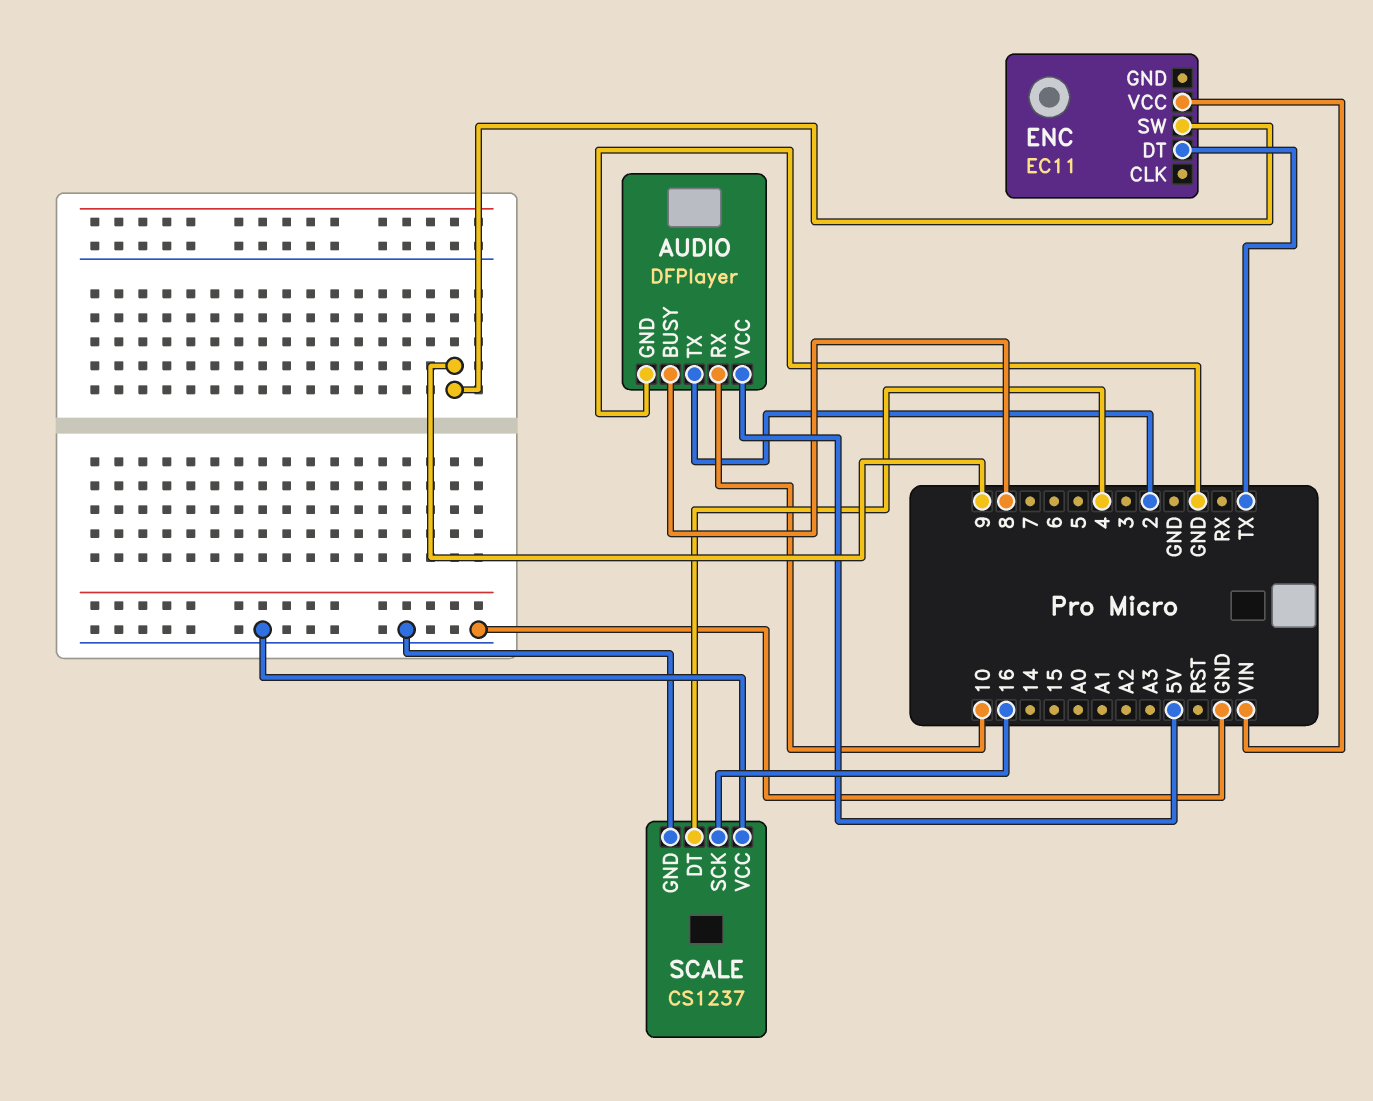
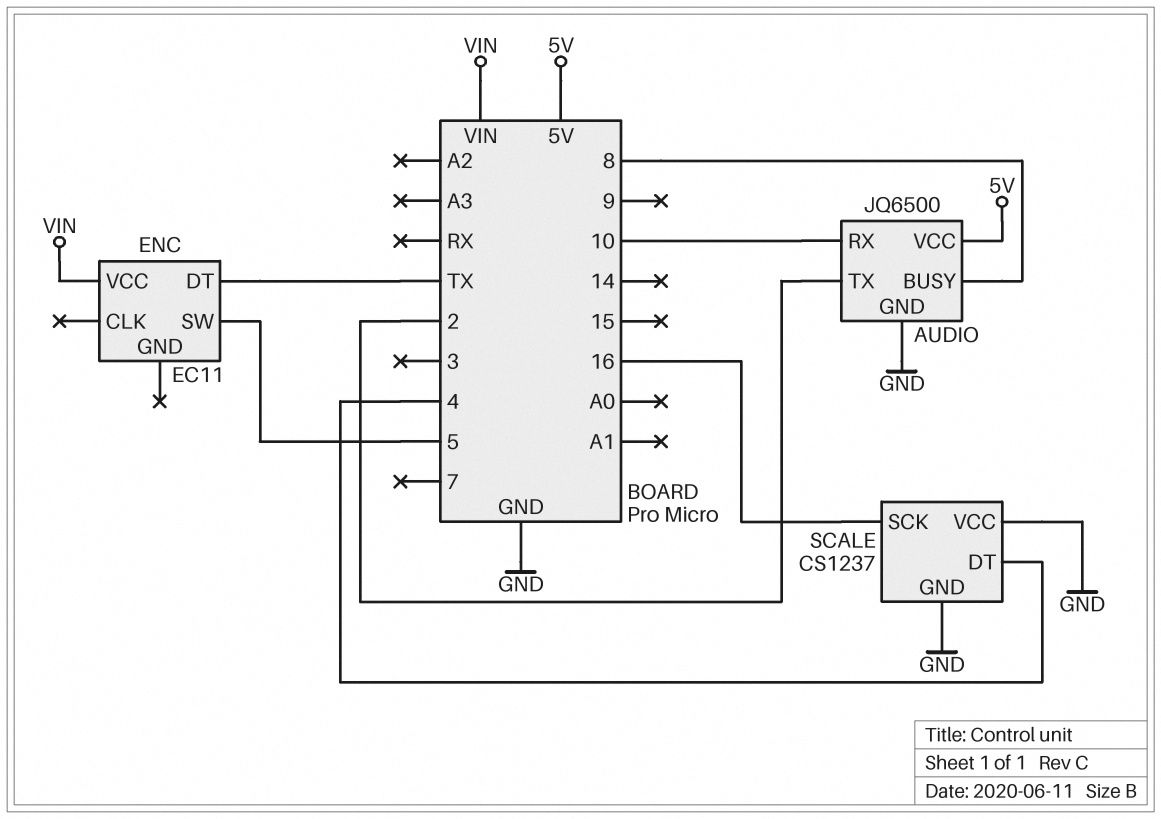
AUDIO: DFPlayer -> JQ6500
ENC pin SW: 9 -> 5

